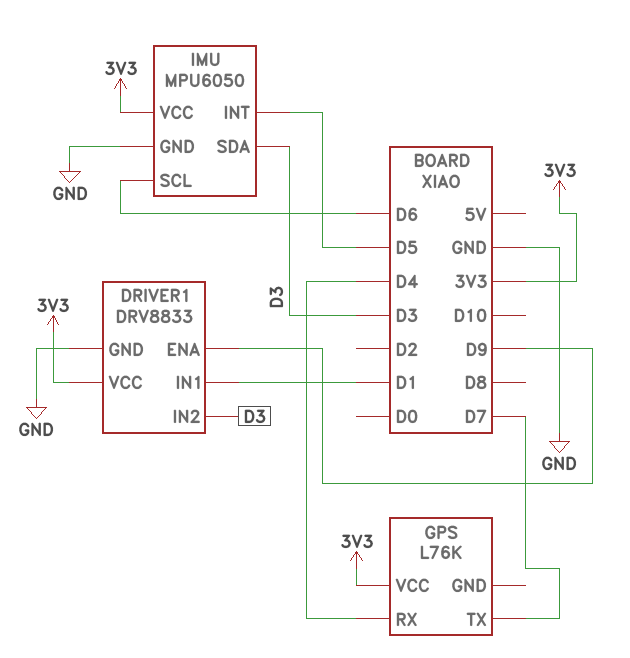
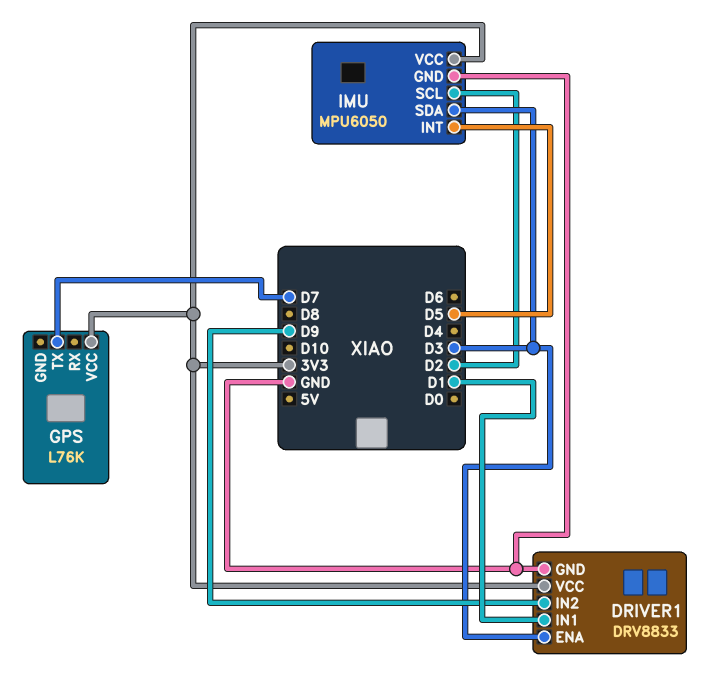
DRIVER1 pin ENA: D9 -> D3
DRIVER1 pin IN2: D3 -> D9
GPS pin RX: D4 -> none
IMU pin SCL: D6 -> D2

